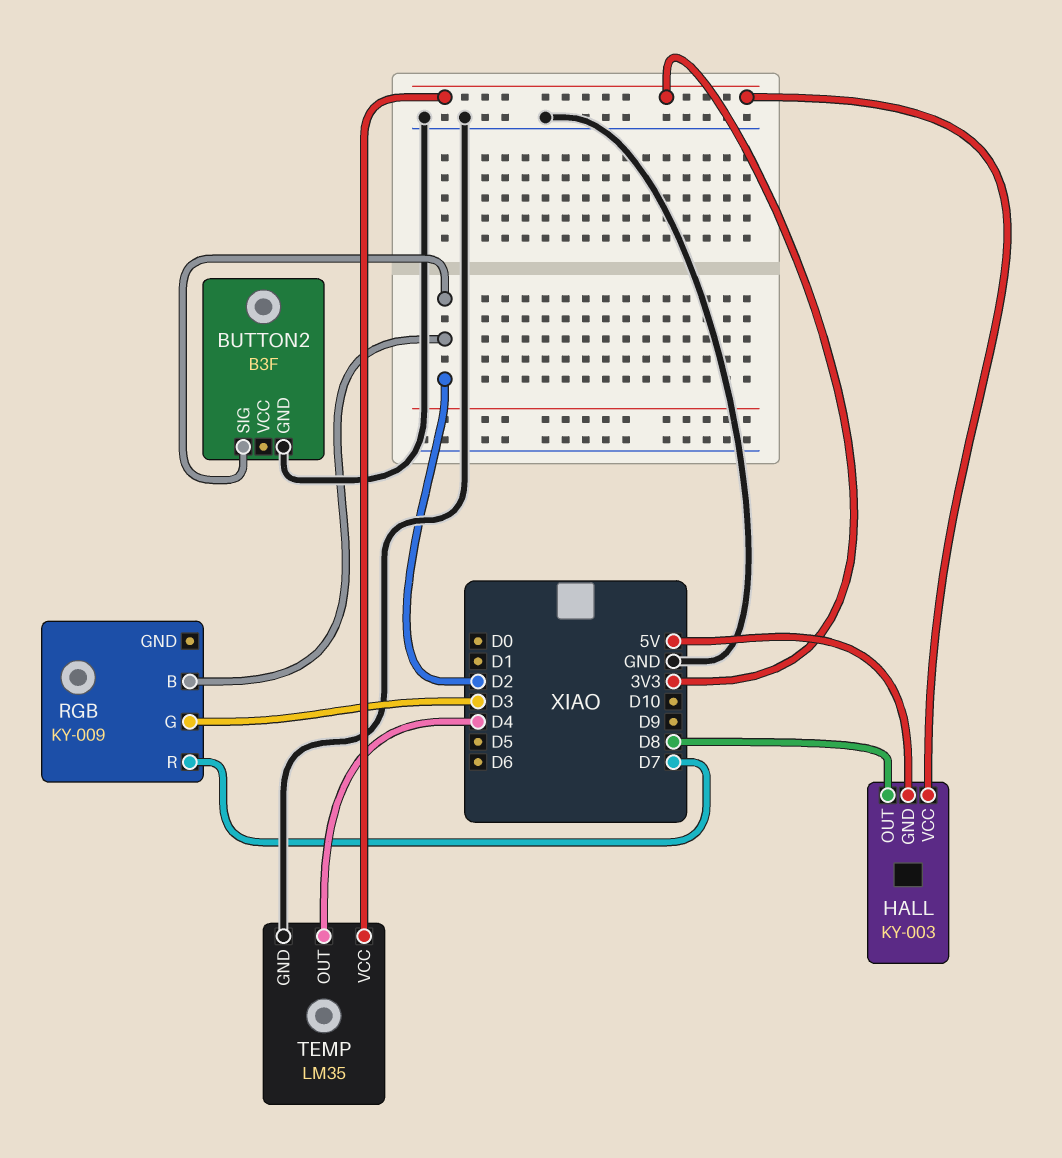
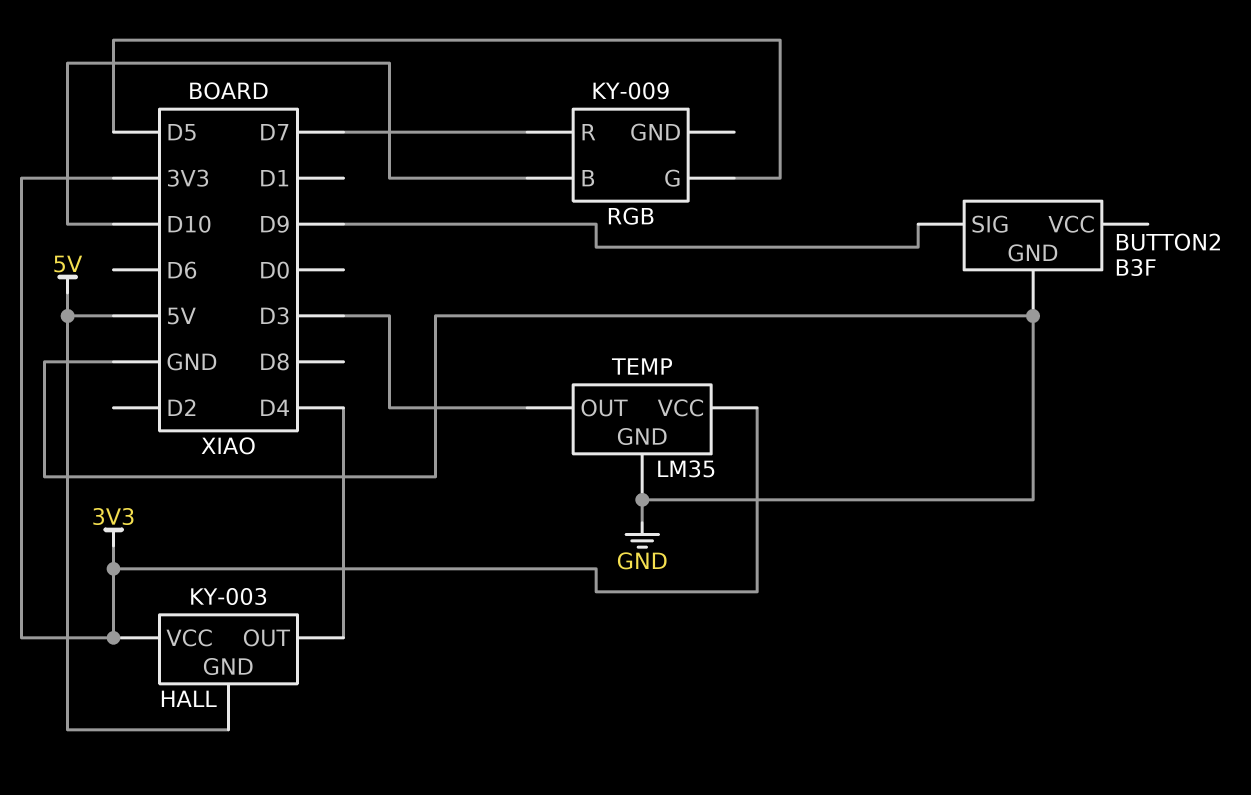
BUTTON2 pin SIG: D2 -> D9
HALL pin OUT: D8 -> D4
RGB pin B: D2 -> D10
RGB pin G: D3 -> D5
TEMP pin OUT: D4 -> D3

